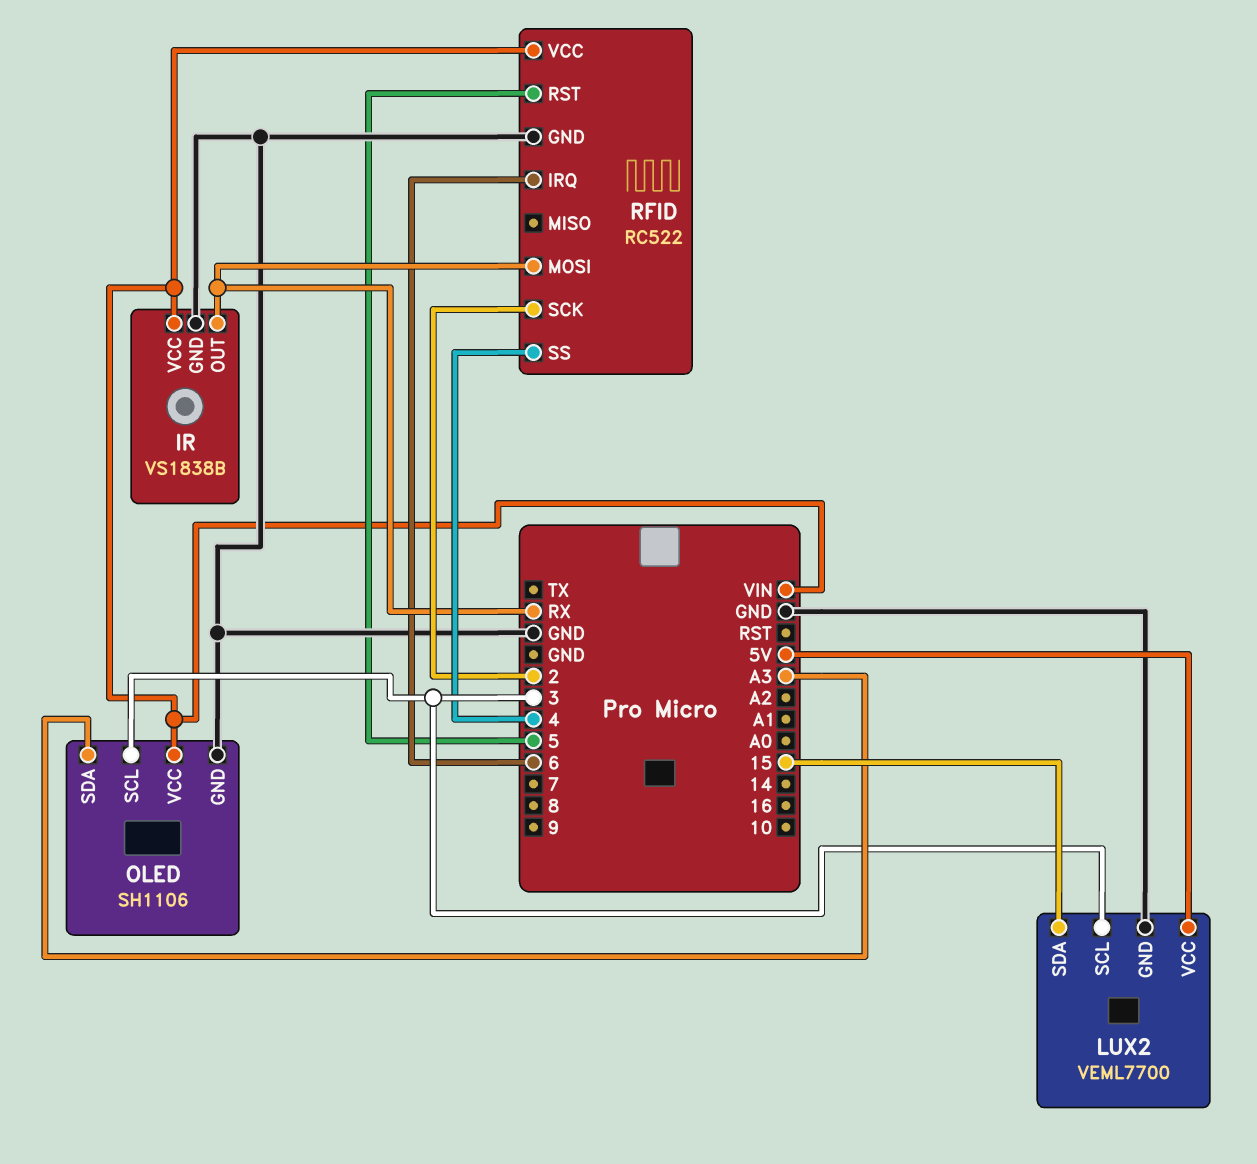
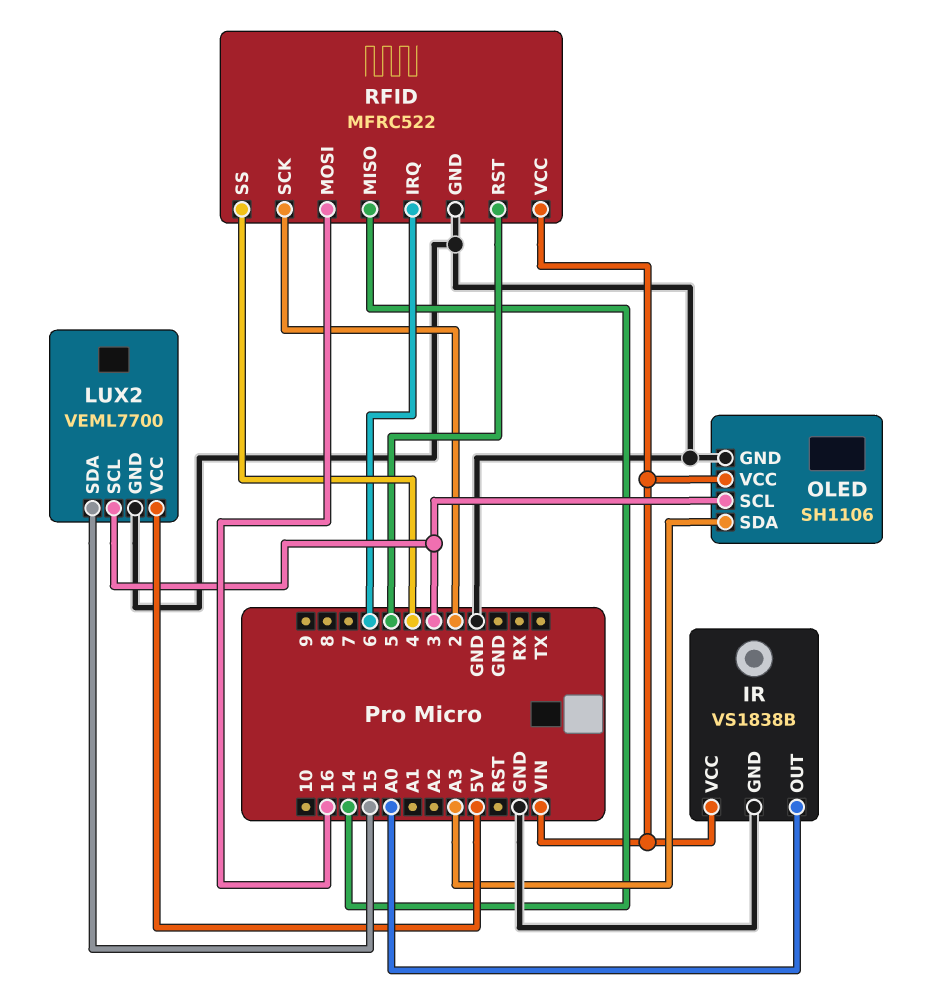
IR pin OUT: RX -> A0
RFID: RC522 -> MFRC522
RFID pin MISO: none -> 14
RFID pin MOSI: RX -> 16

